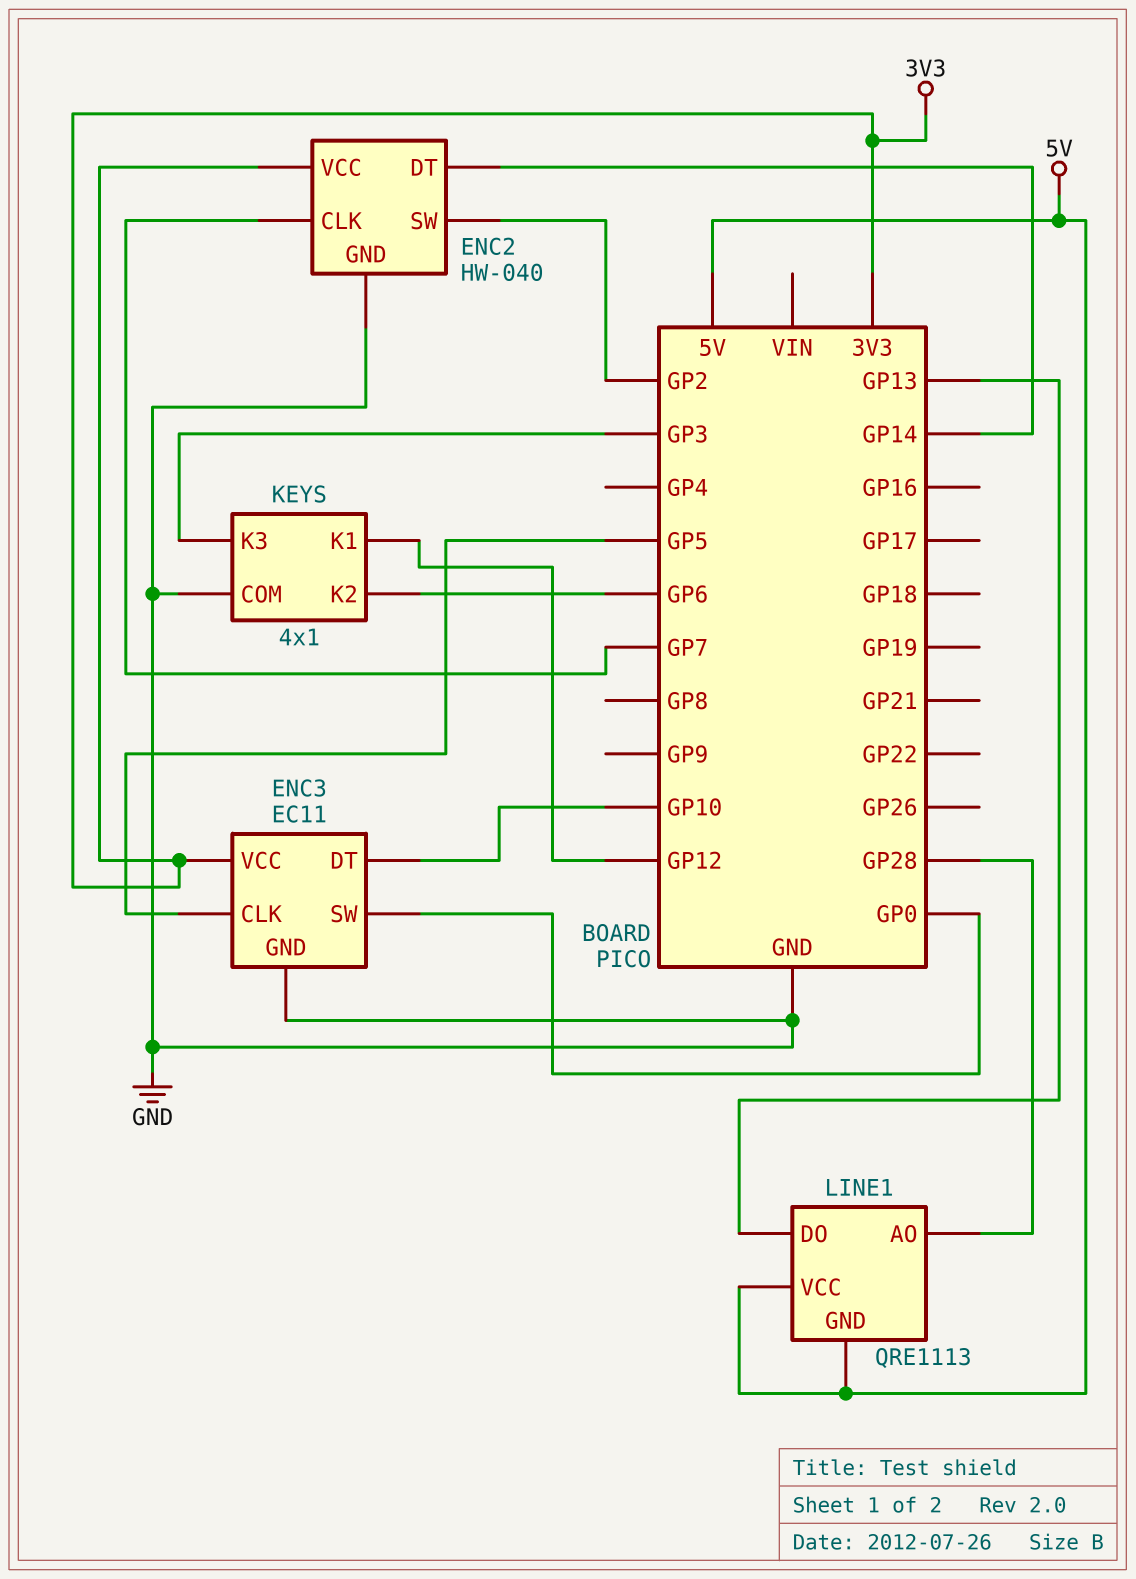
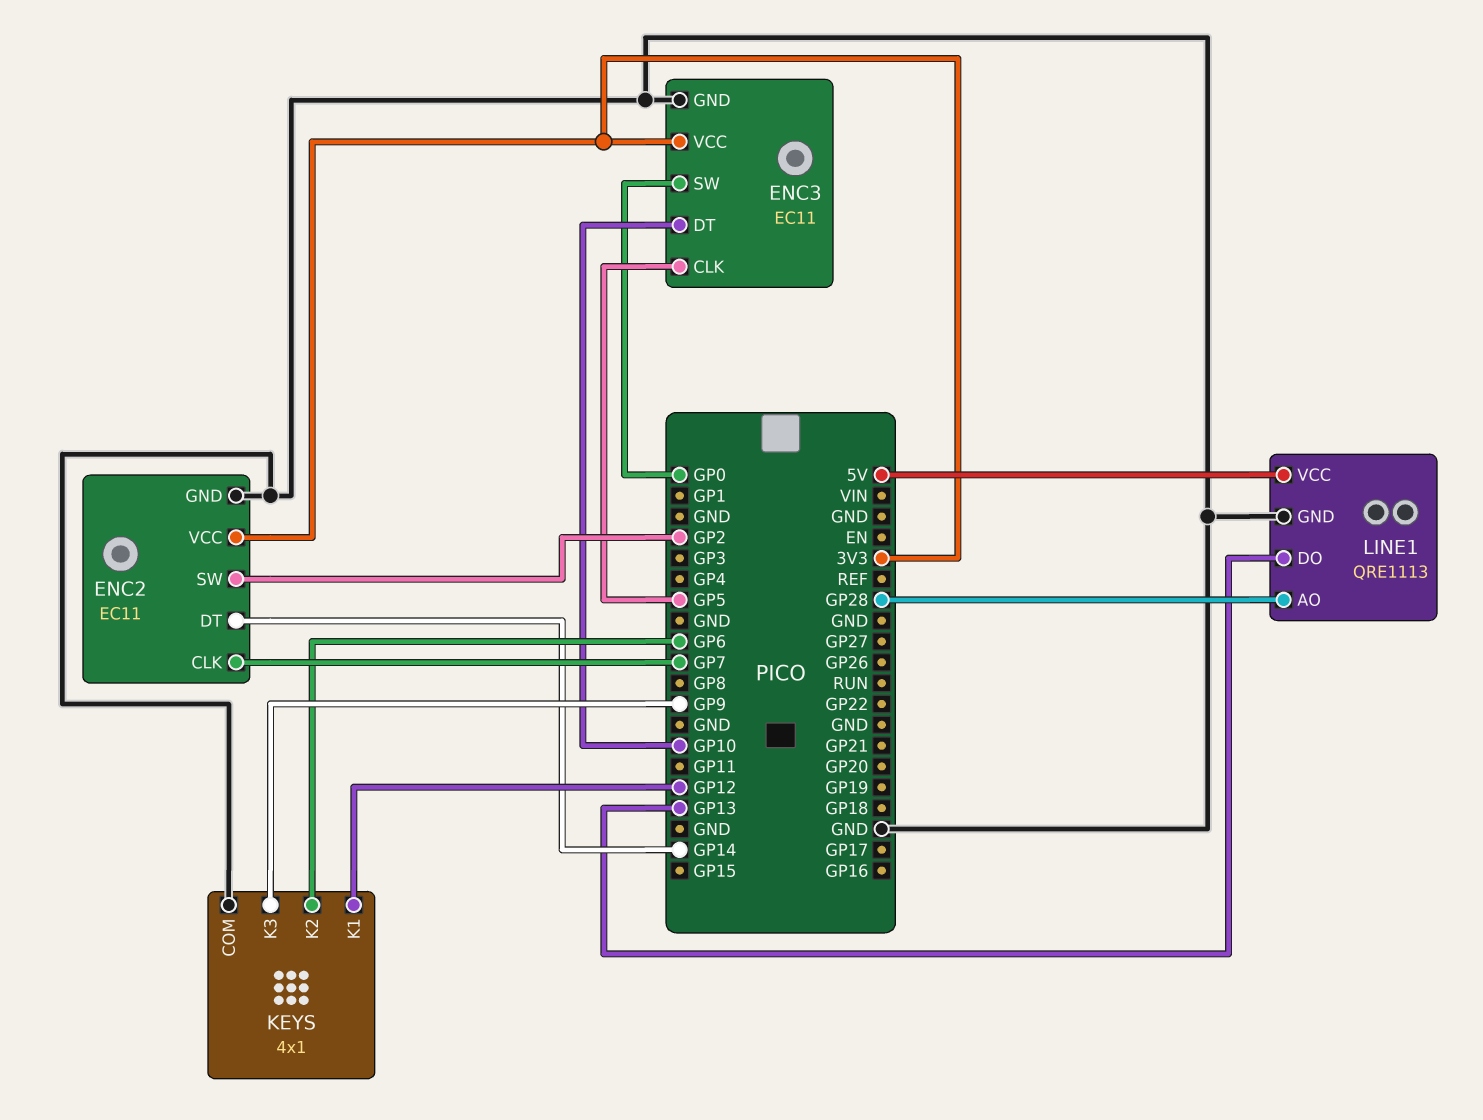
ENC2: HW-040 -> EC11
KEYS pin K3: GP3 -> GP9
LINE1 pin GND: 5V -> GND

